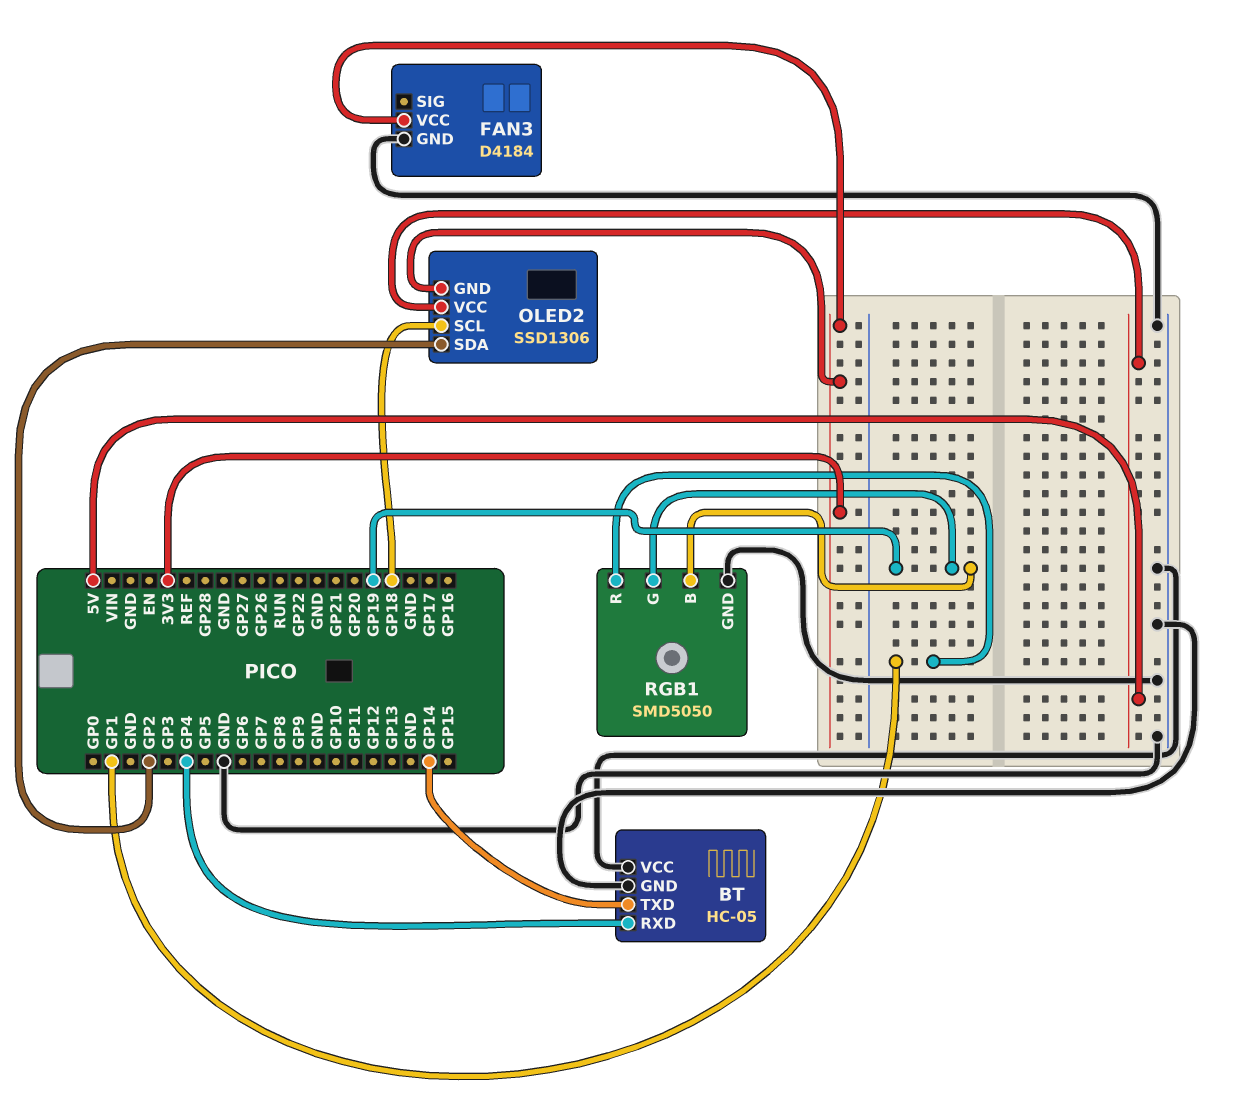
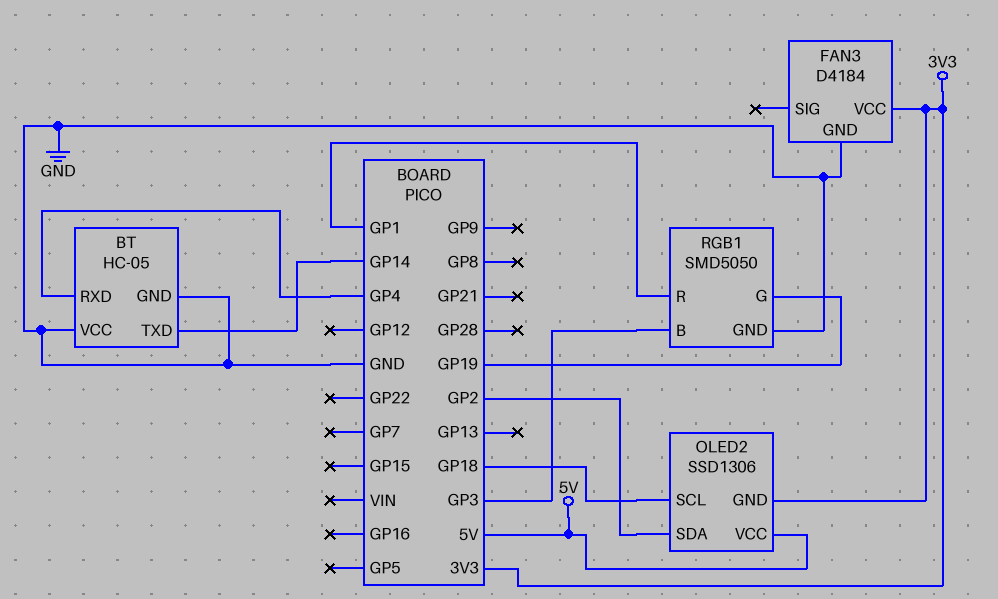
RGB1 pin B: GP19 -> GP3

